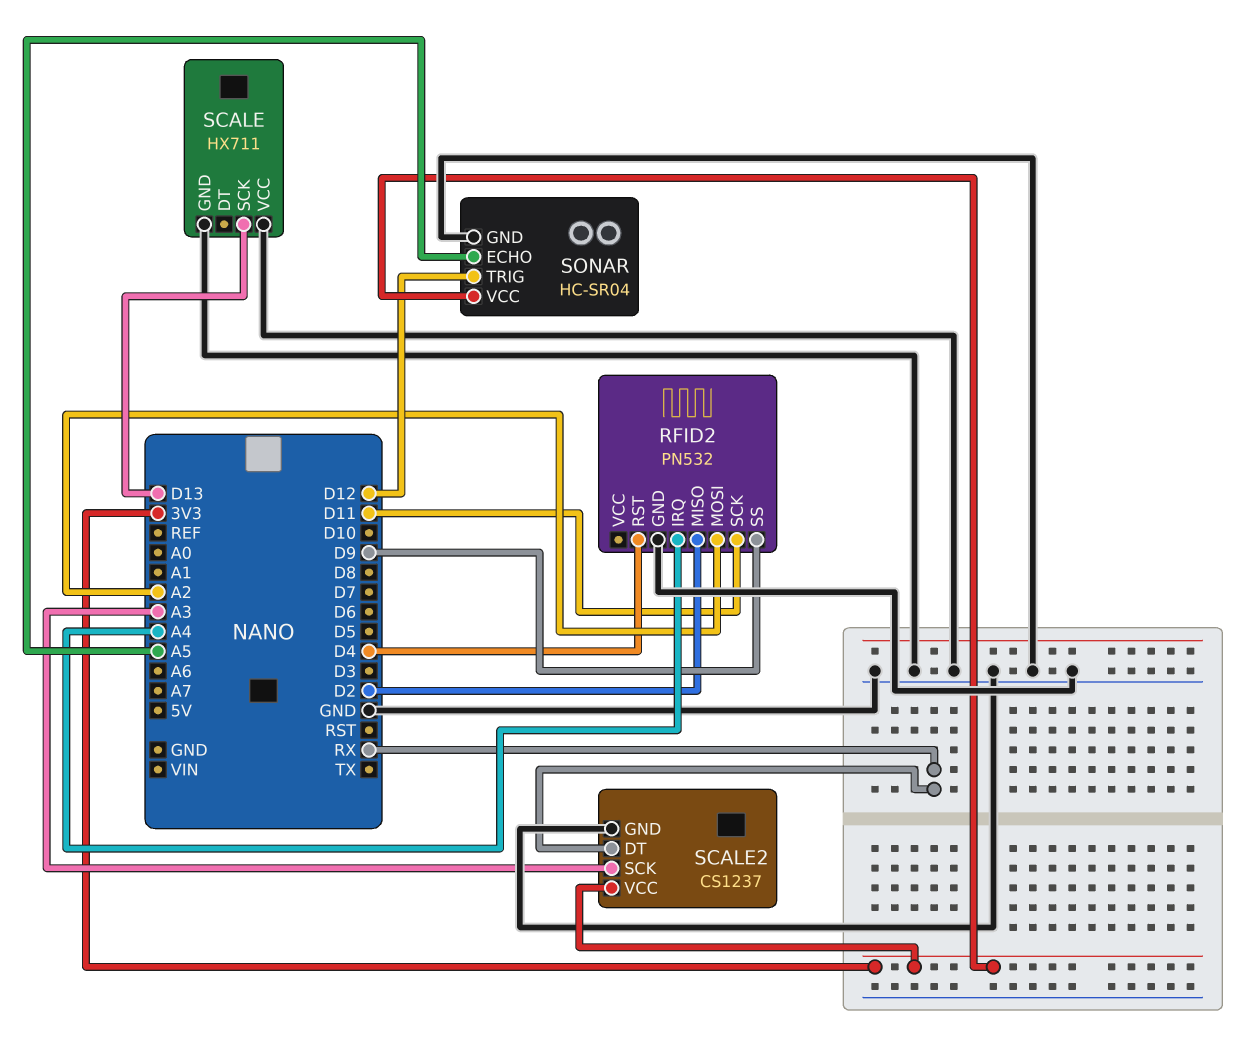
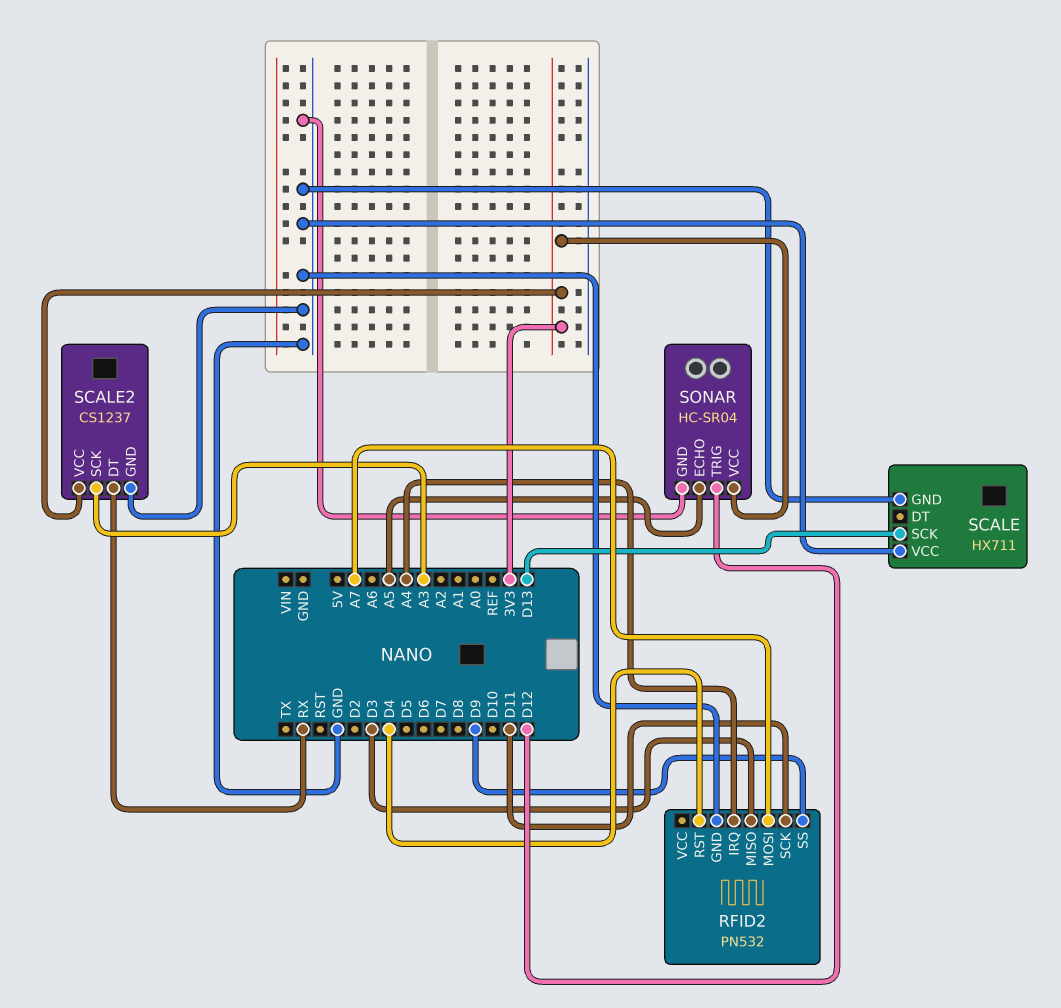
RFID2 pin MISO: D2 -> D3
RFID2 pin MOSI: A2 -> A7

